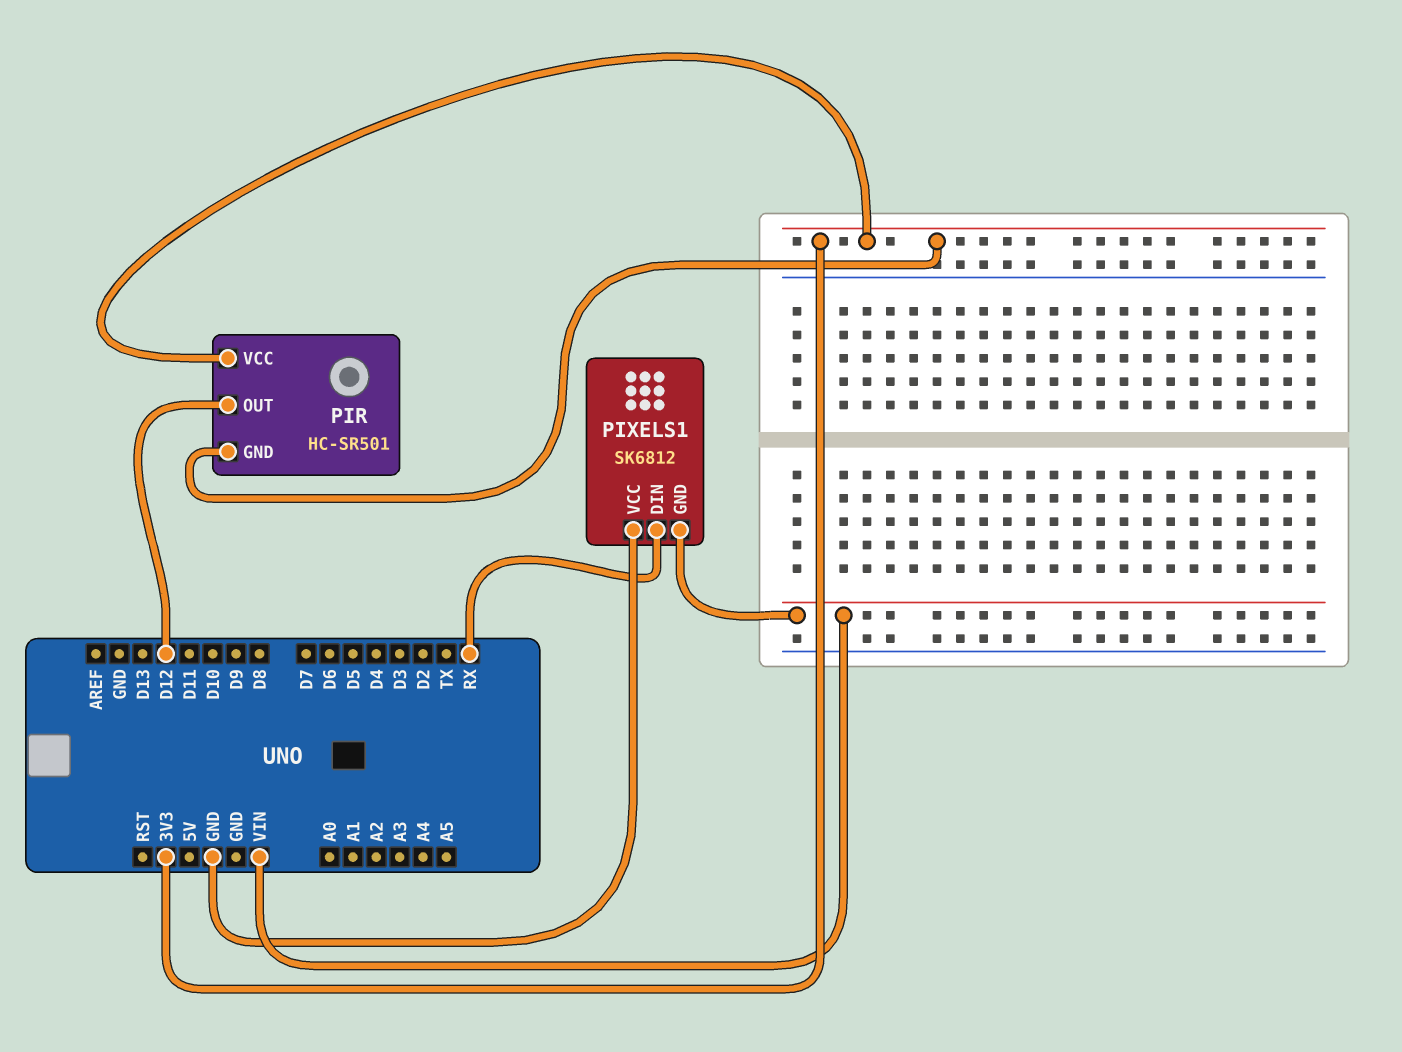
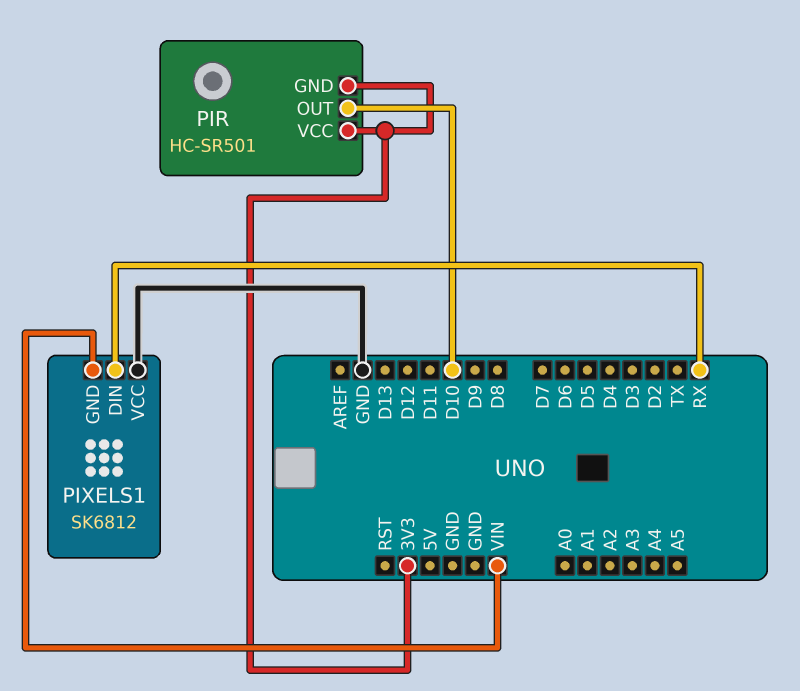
PIR pin OUT: D12 -> D10

